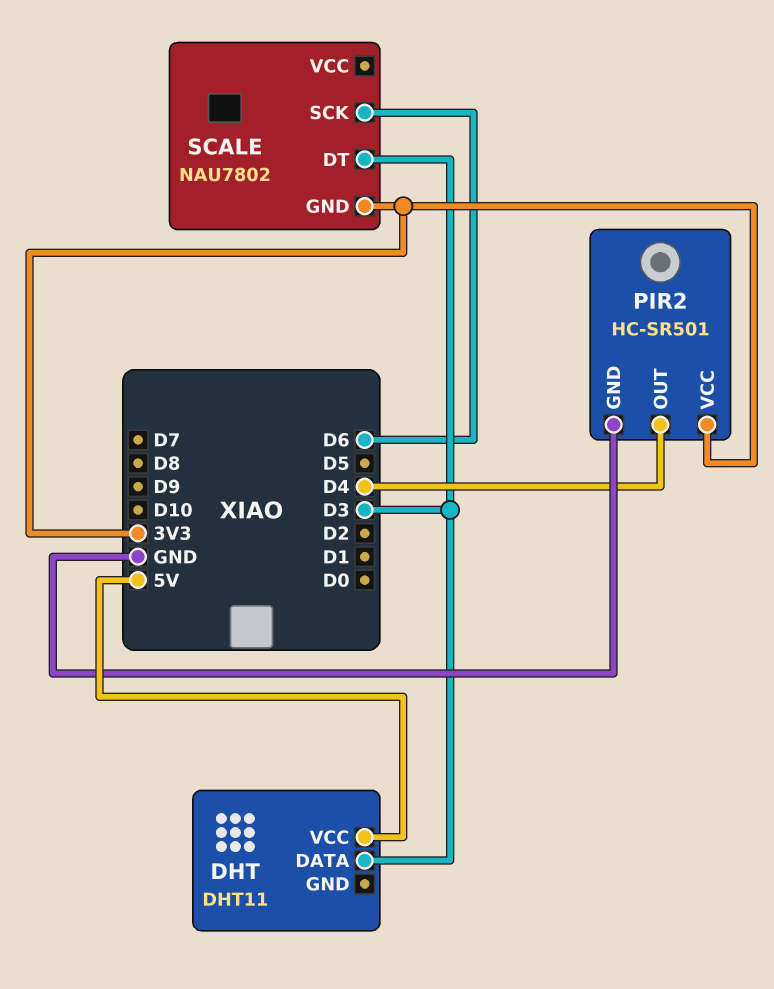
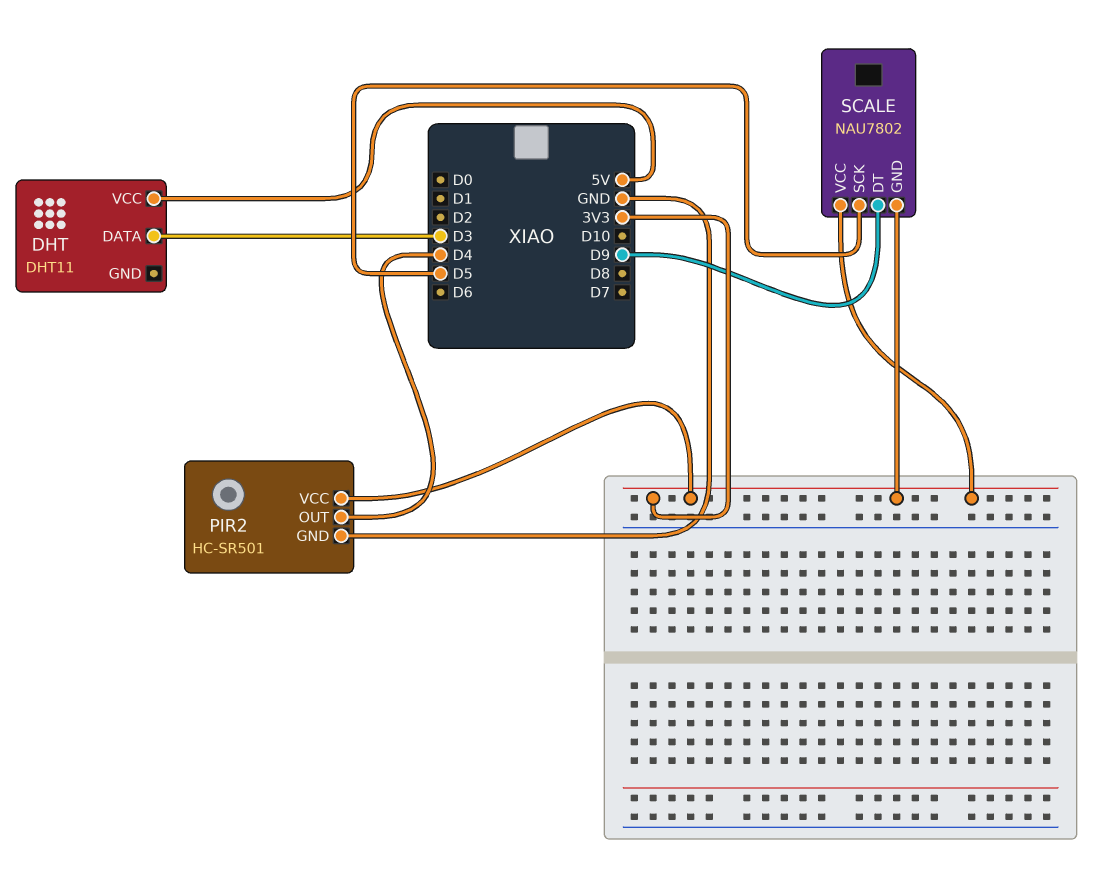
SCALE pin DT: D3 -> D9
SCALE pin SCK: D6 -> D5
SCALE pin VCC: none -> 3V3

